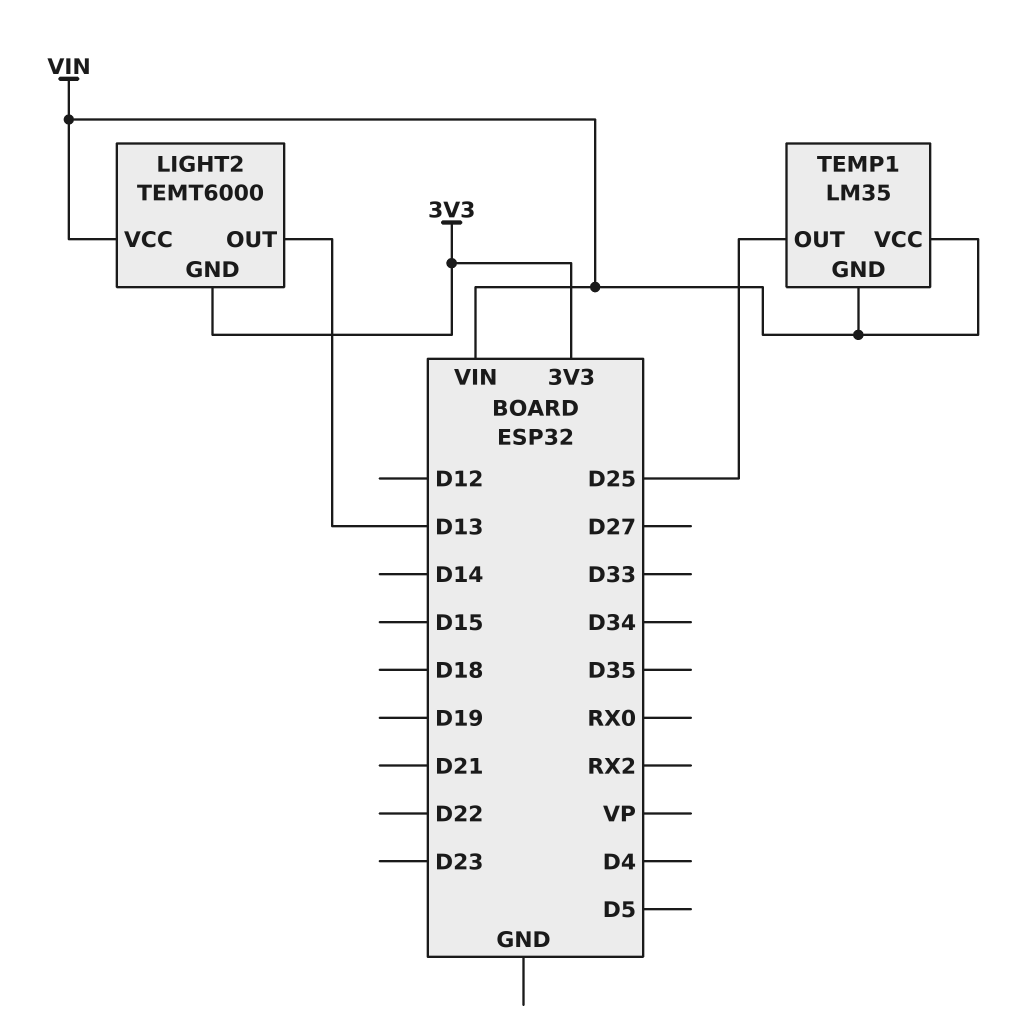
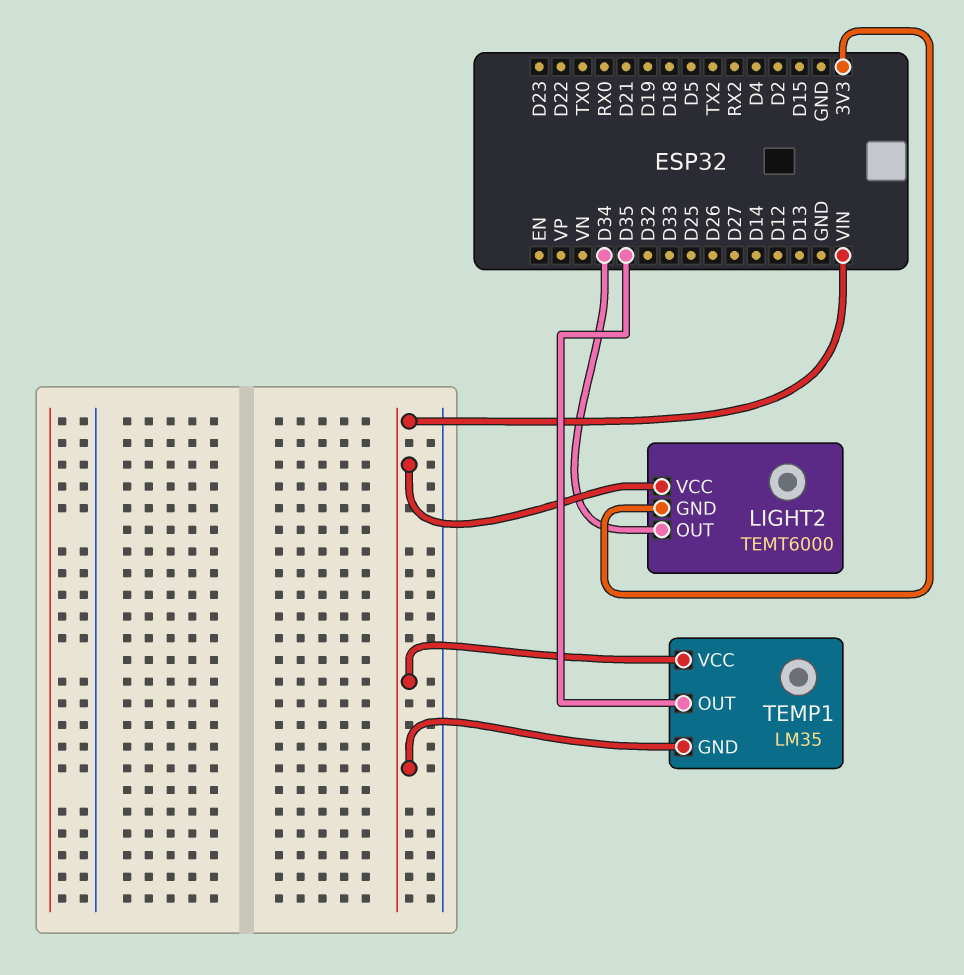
LIGHT2 pin OUT: D13 -> D34
TEMP1 pin OUT: D25 -> D35

